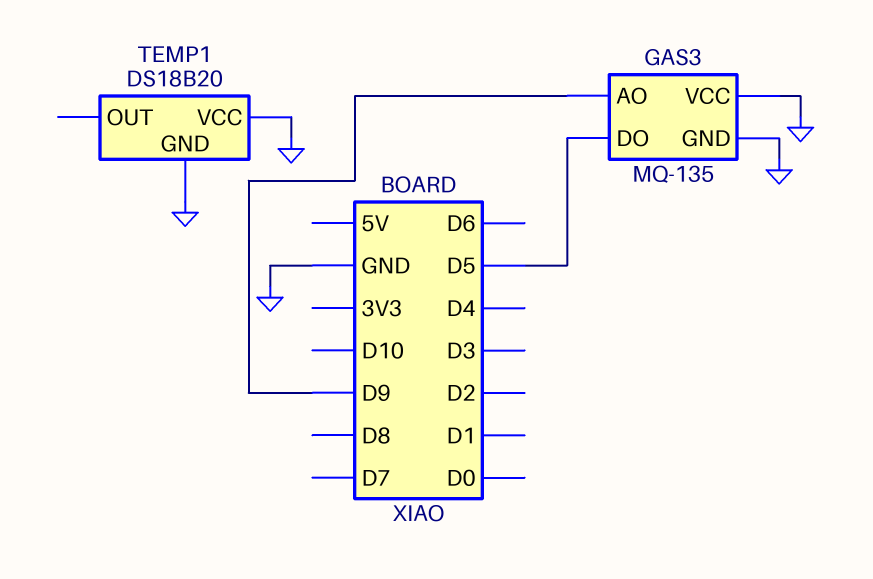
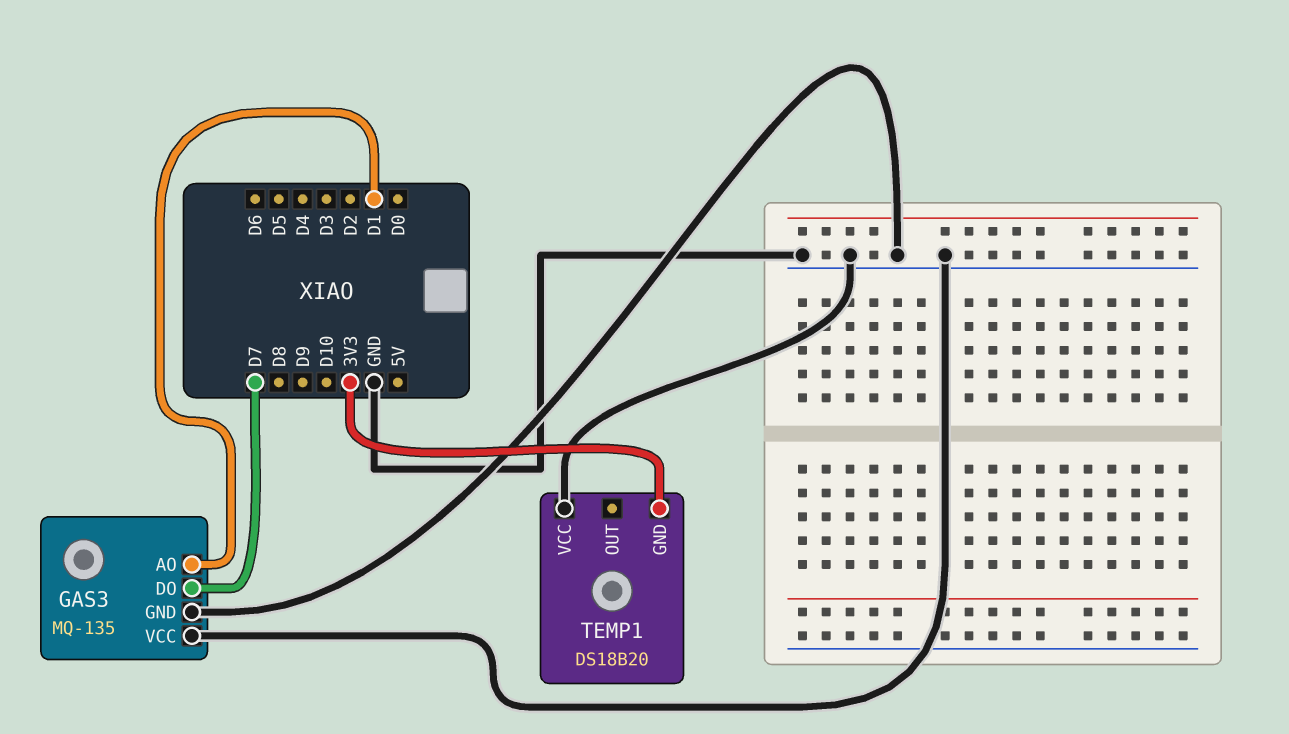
GAS3 pin AO: D9 -> D1
GAS3 pin DO: D5 -> D7
TEMP1 pin GND: GND -> 3V3

